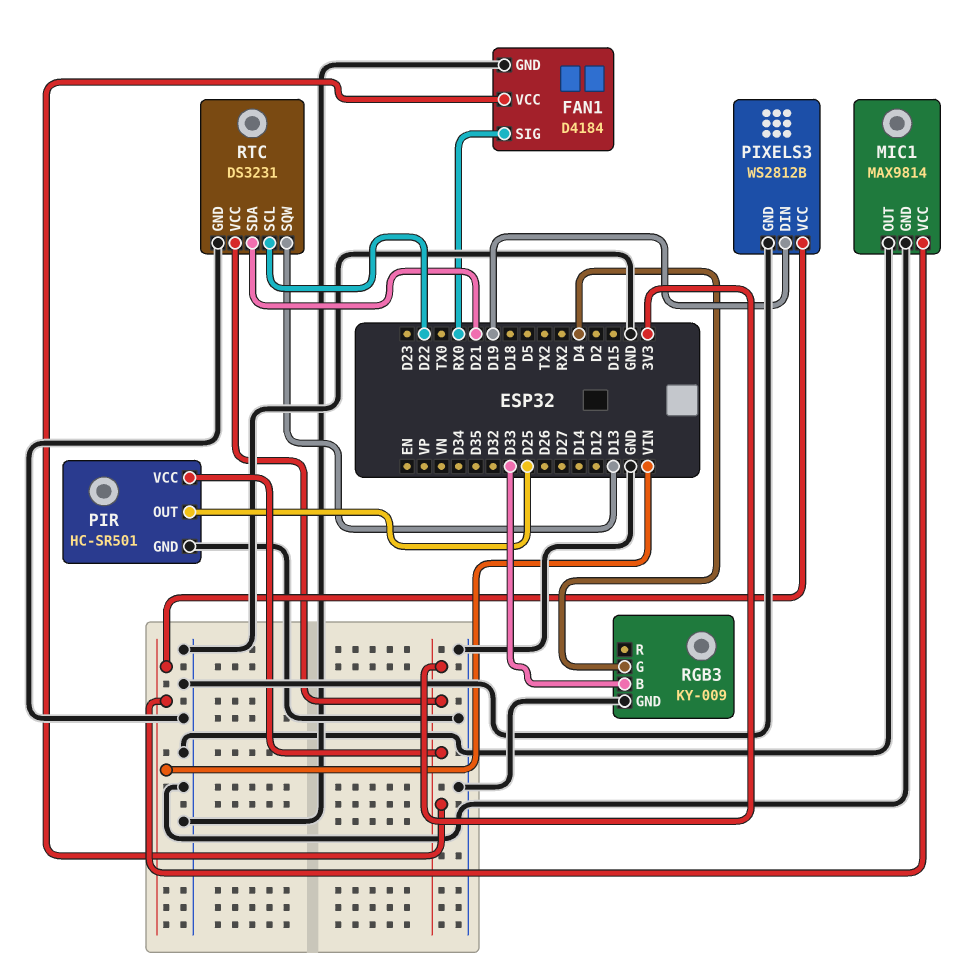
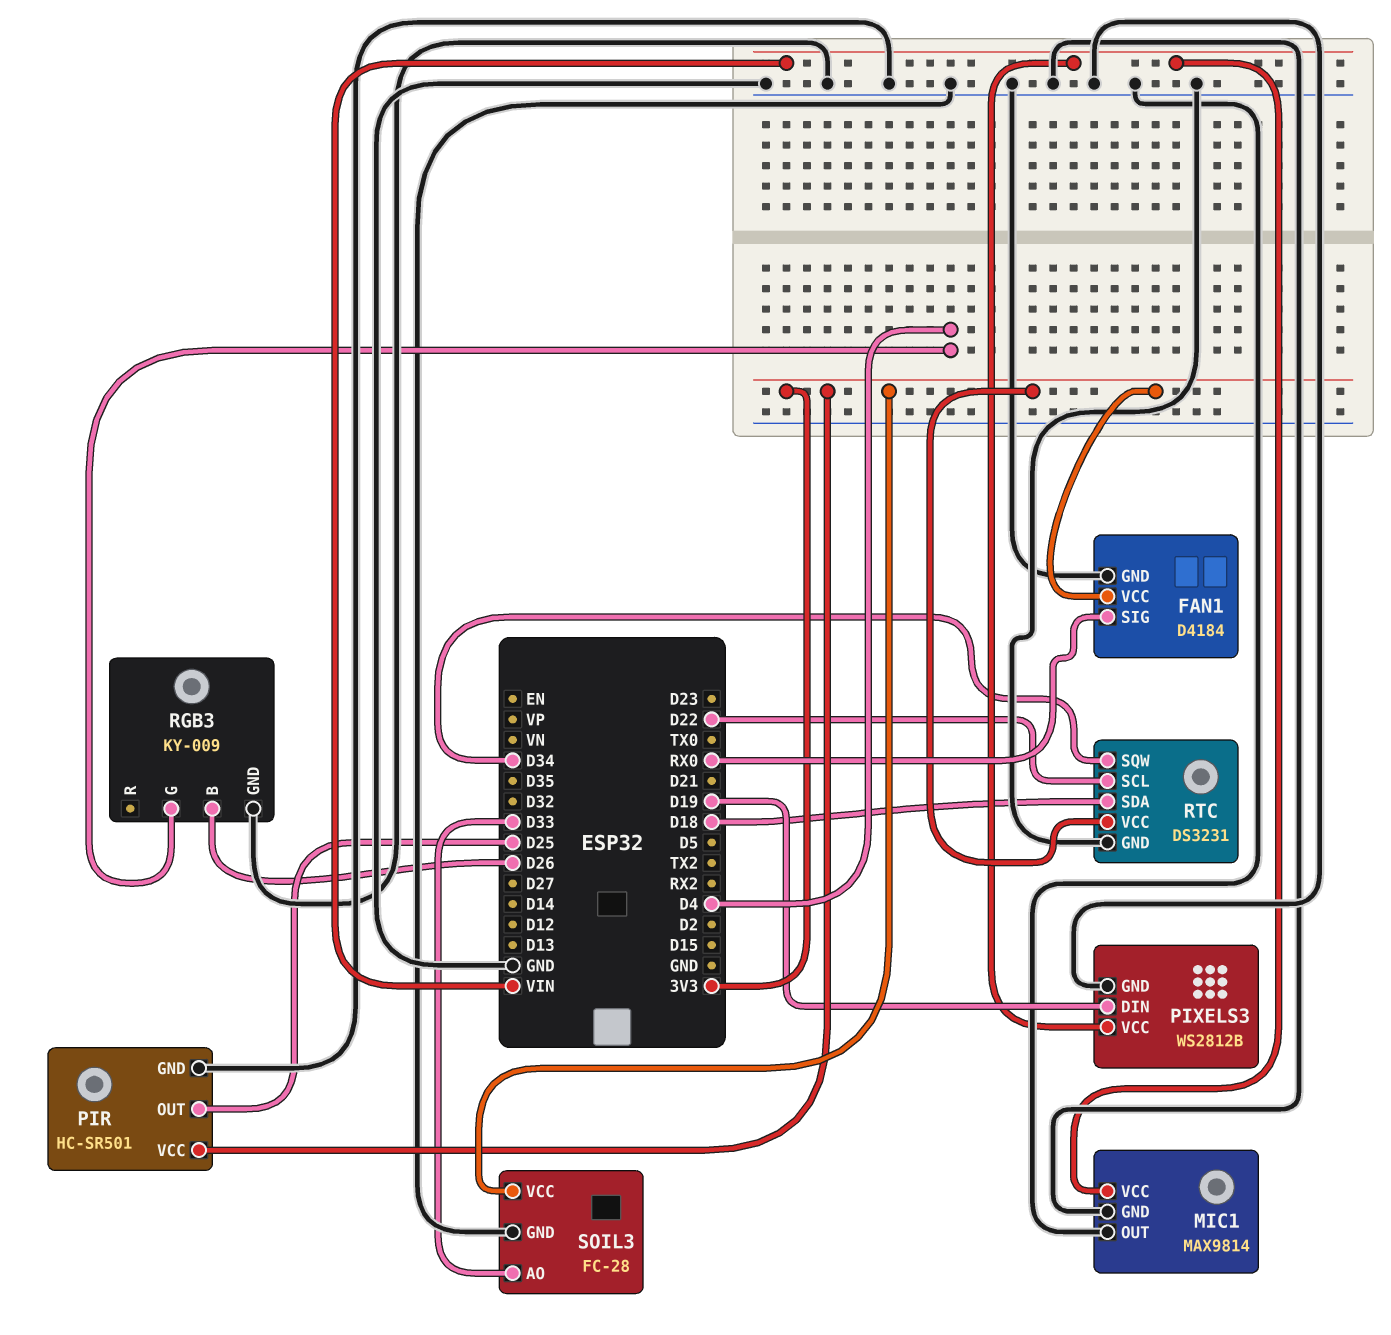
RGB3 pin B: D33 -> D26
RTC pin SDA: D21 -> D18
RTC pin SQW: D13 -> D34
SOIL3: none -> FC-28
SOIL3 pin AO: none -> D33
SOIL3 pin GND: none -> GND
SOIL3 pin VCC: none -> 3V3

